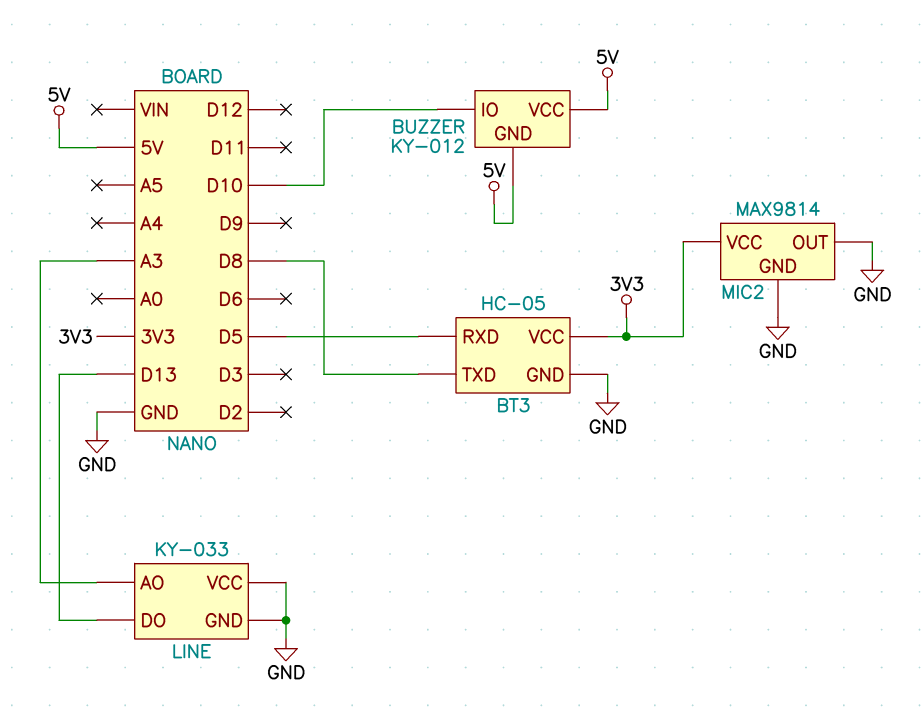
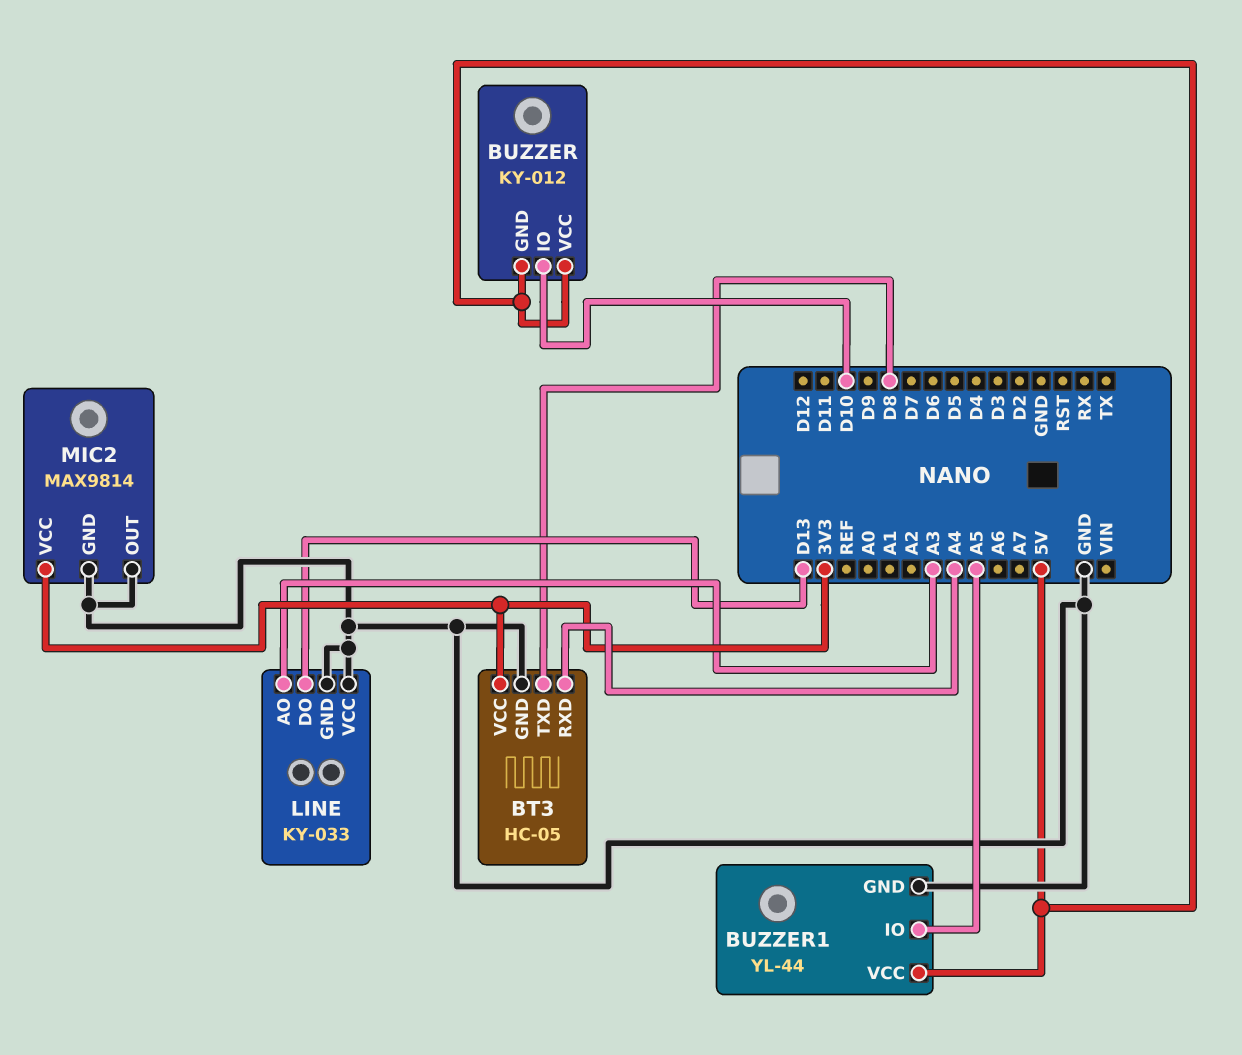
BT3 pin RXD: D5 -> A4
BUZZER1: none -> YL-44
BUZZER1 pin GND: none -> GND
BUZZER1 pin IO: none -> A5
BUZZER1 pin VCC: none -> 5V

